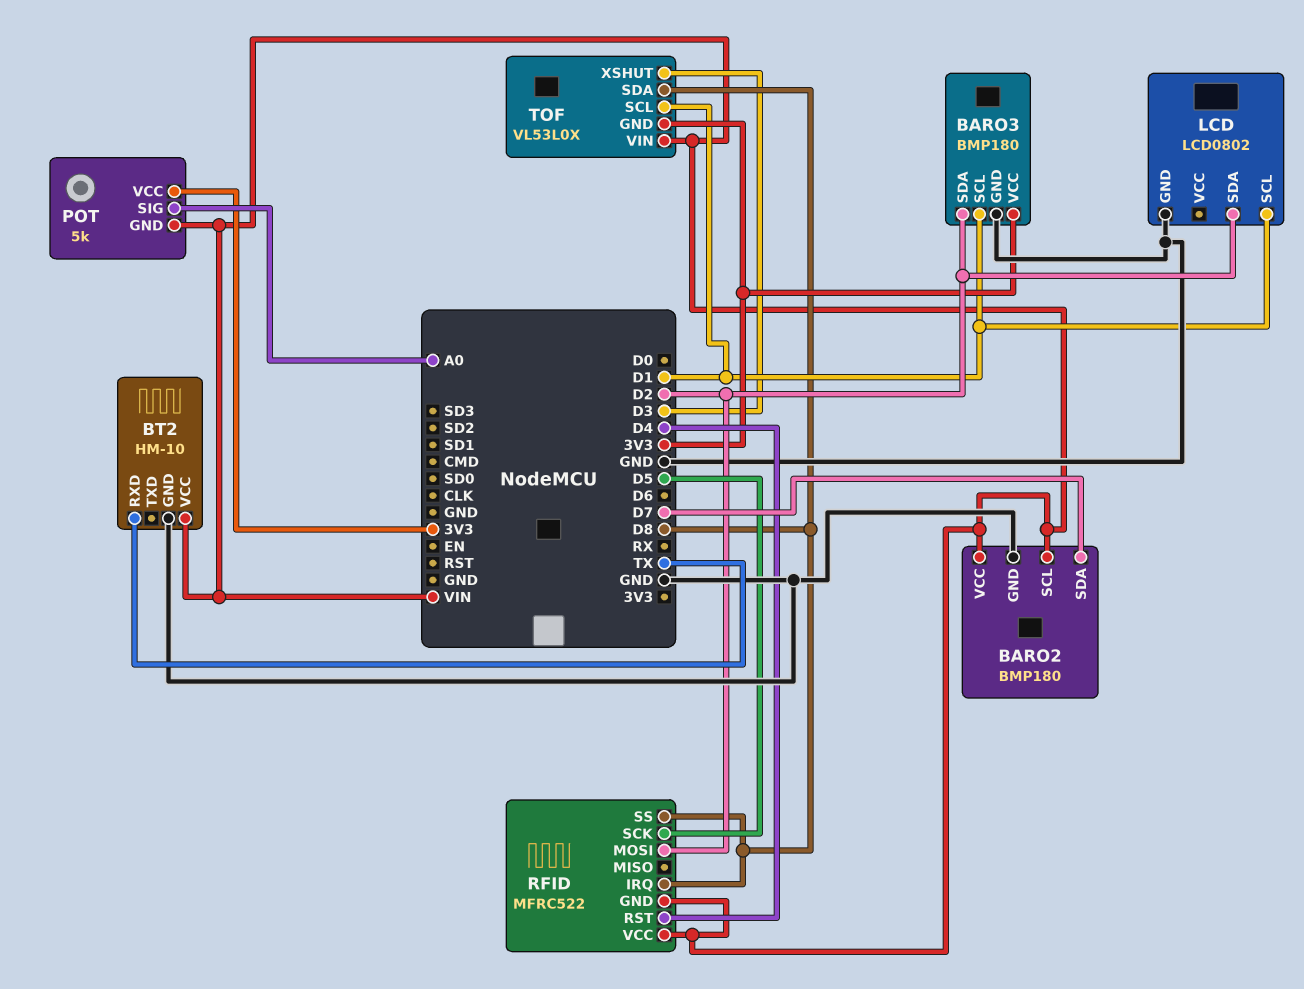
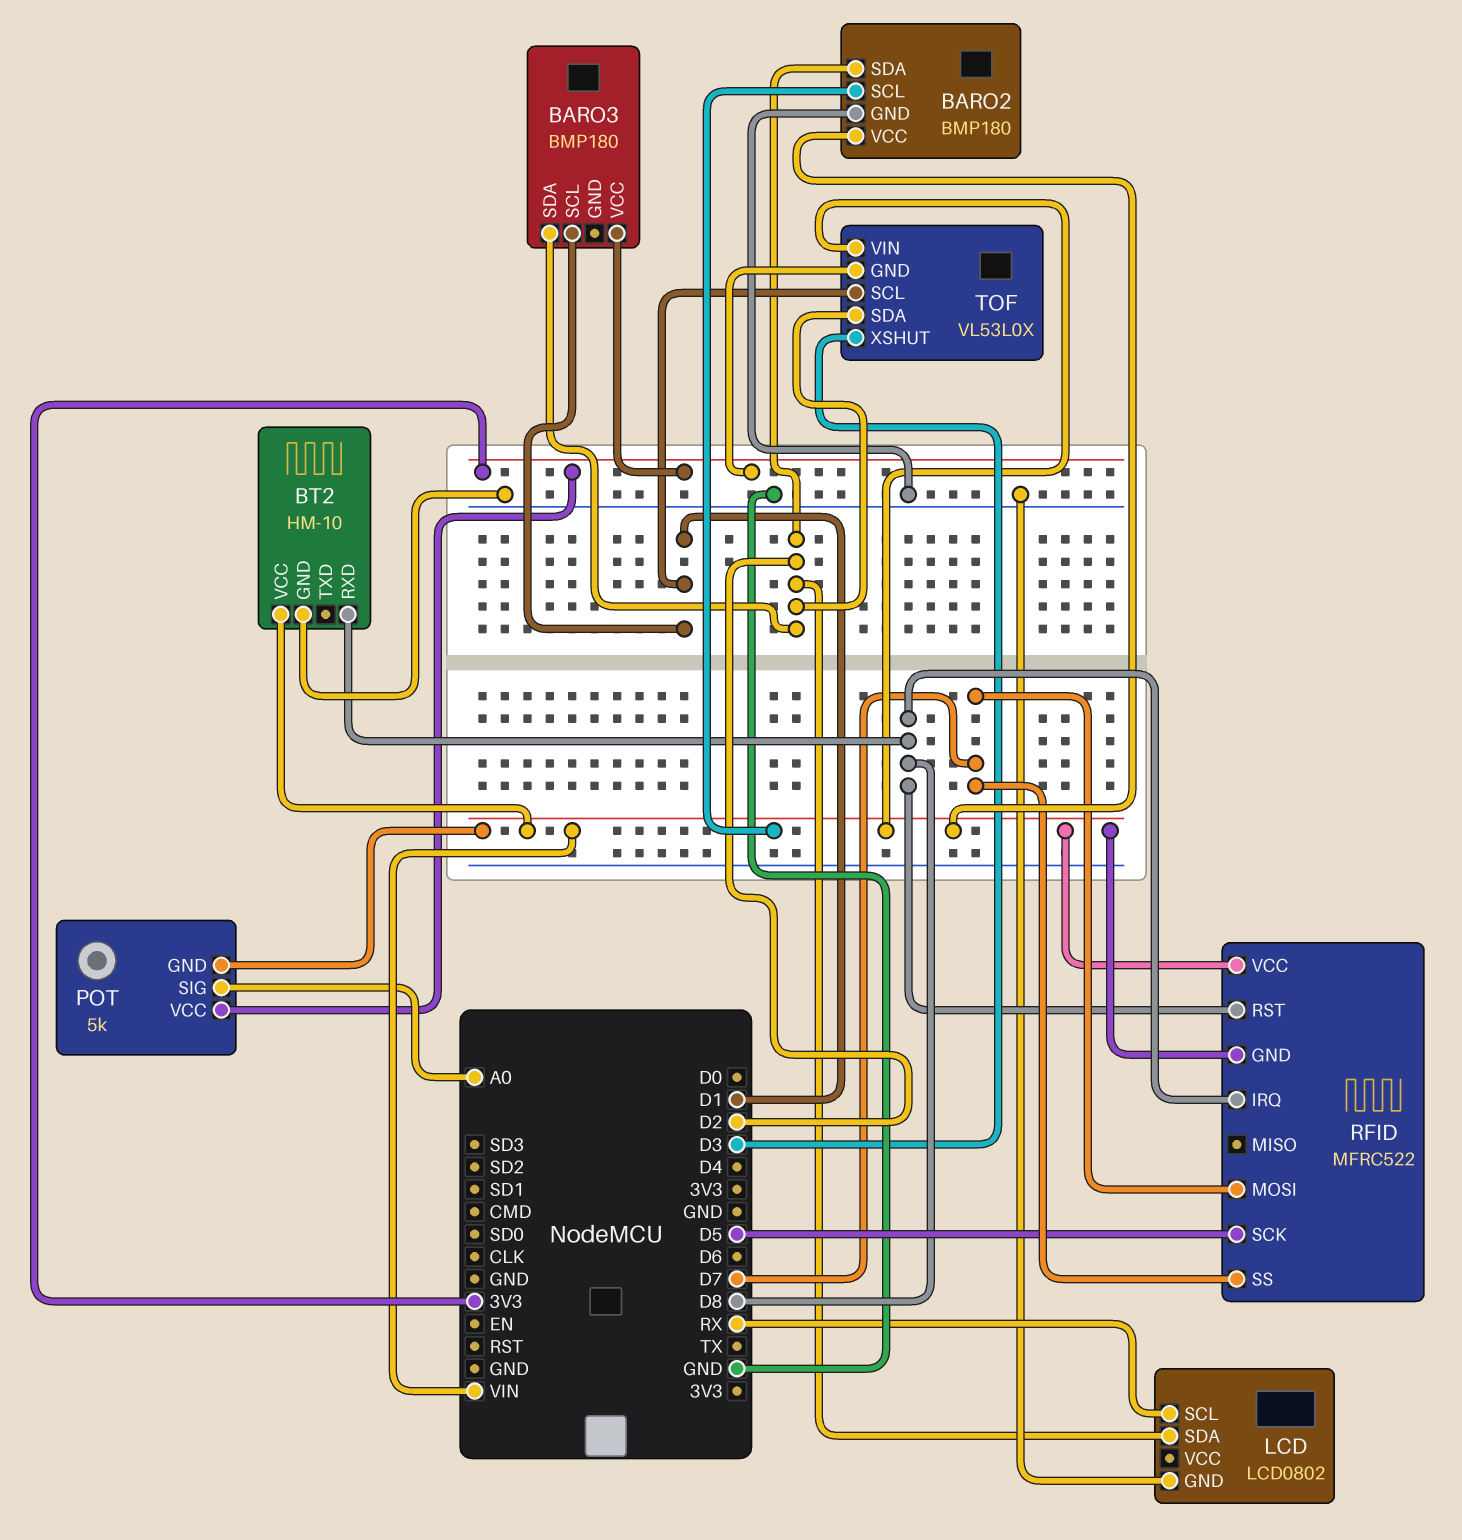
BARO2 pin SDA: D7 -> D2
BARO3 pin GND: GND -> none
BT2 pin RXD: TX -> D8
LCD pin SCL: D1 -> RX
RFID pin MOSI: D2 -> D7
RFID pin RST: D4 -> D8
RFID pin SS: D8 -> D7
TOF pin SDA: D8 -> D2

